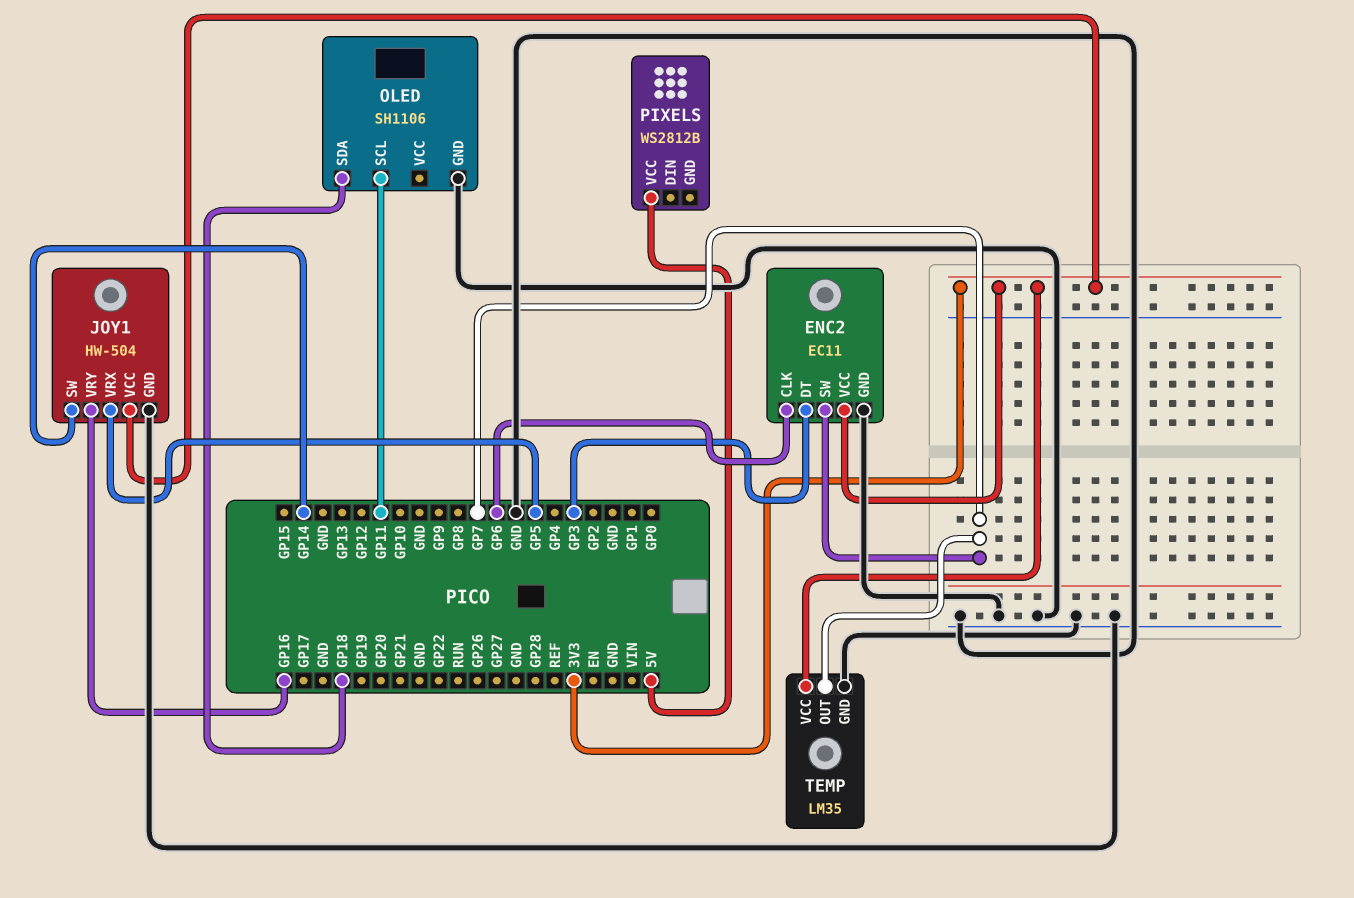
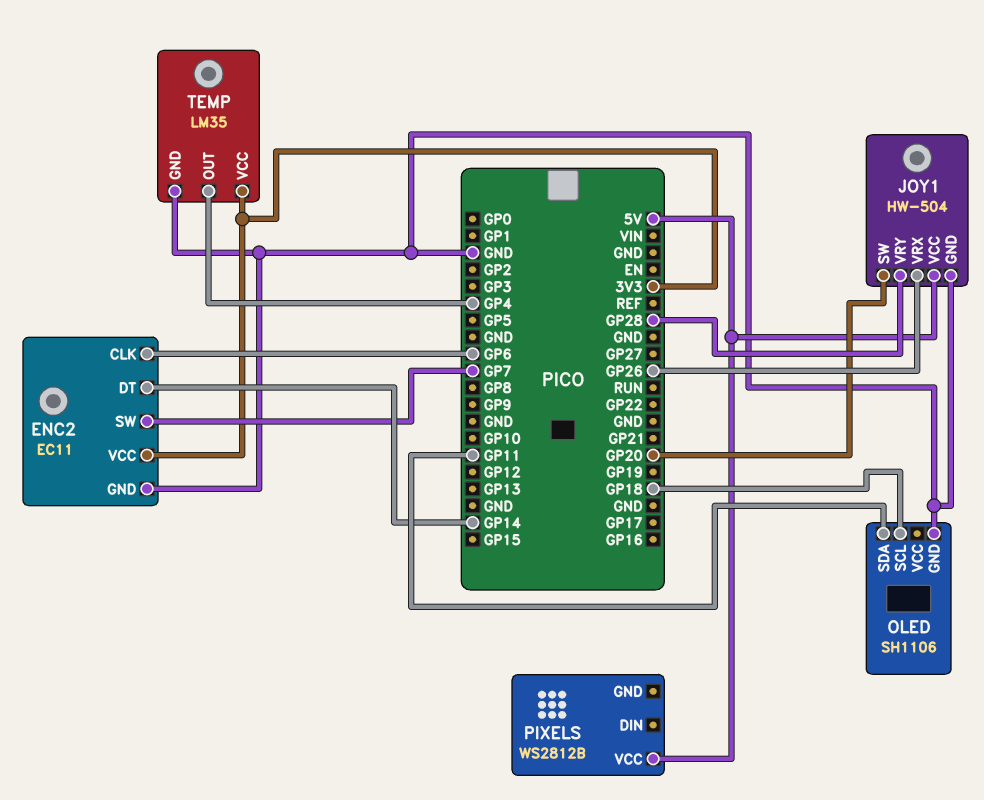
ENC2 pin DT: GP3 -> GP14
JOY1 pin SW: GP14 -> GP20
JOY1 pin VCC: 3V3 -> 5V
JOY1 pin VRX: GP5 -> GP26
JOY1 pin VRY: GP16 -> GP28
OLED pin SCL: GP11 -> GP18
OLED pin SDA: GP18 -> GP11
TEMP pin OUT: GP7 -> GP4

